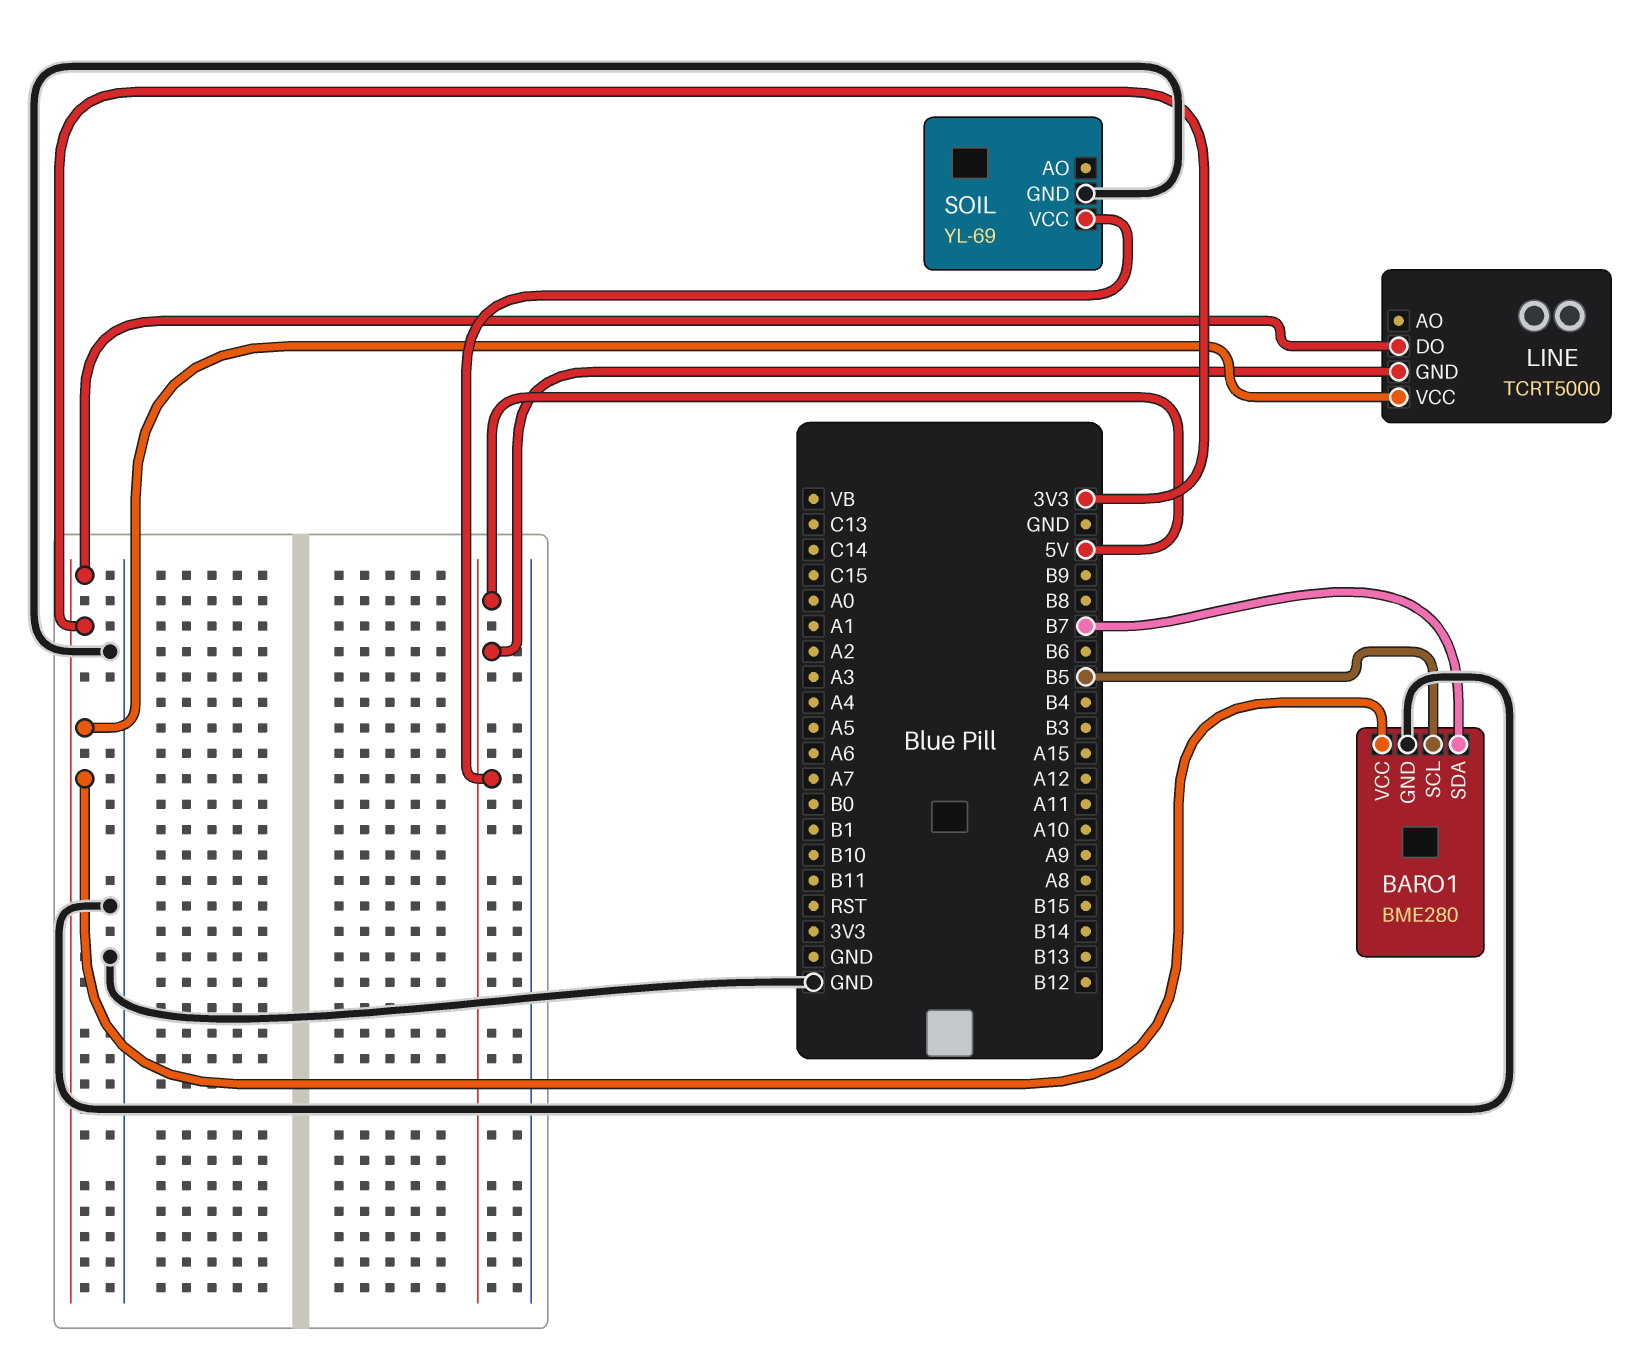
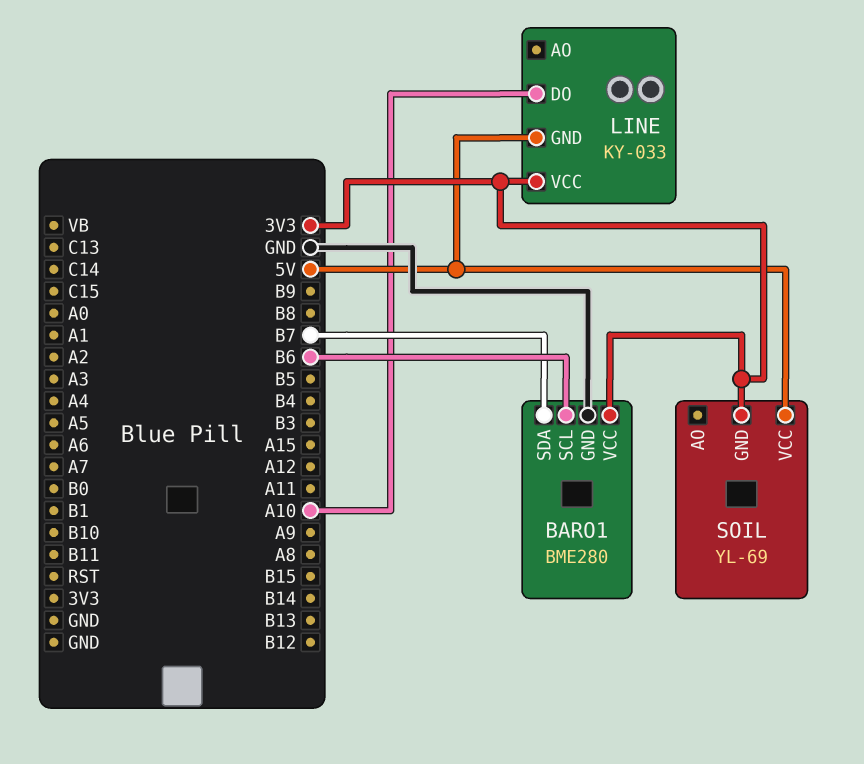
BARO1 pin SCL: B5 -> B6
LINE: TCRT5000 -> KY-033
LINE pin DO: 3V3 -> A10
SOIL pin GND: GND -> 3V3

